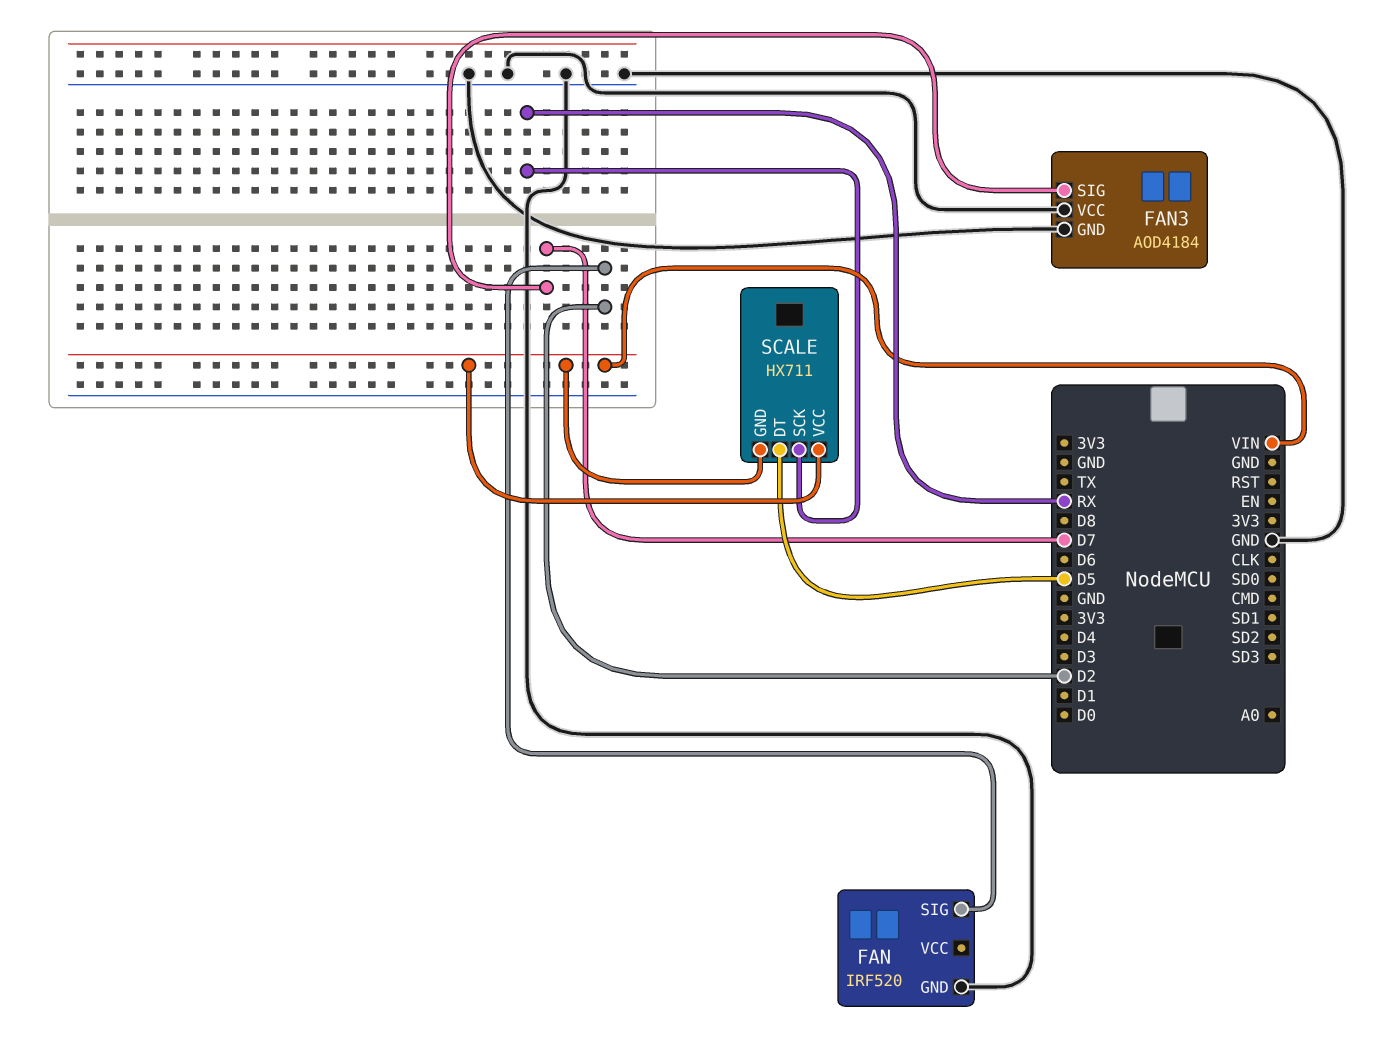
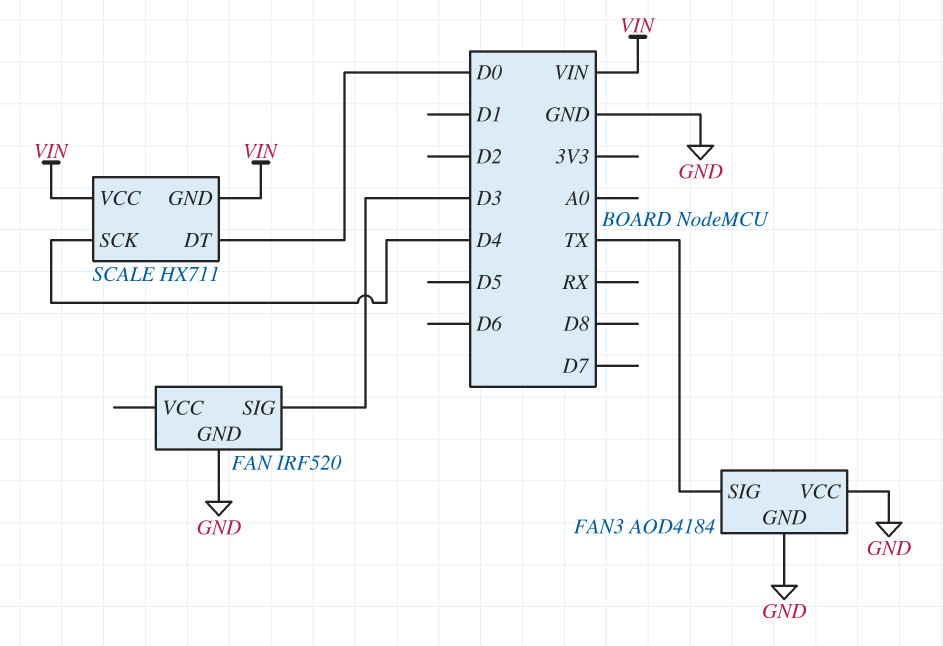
FAN pin SIG: D2 -> D3
FAN3 pin SIG: D7 -> TX
SCALE pin DT: D5 -> D0
SCALE pin SCK: RX -> D4

